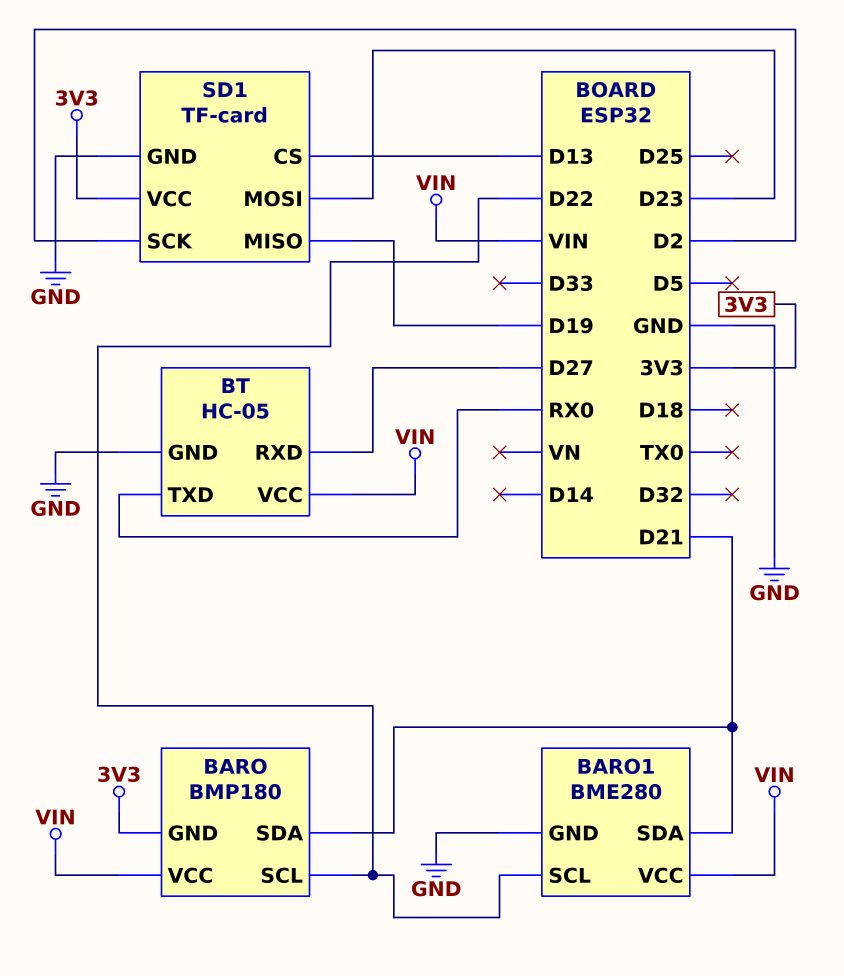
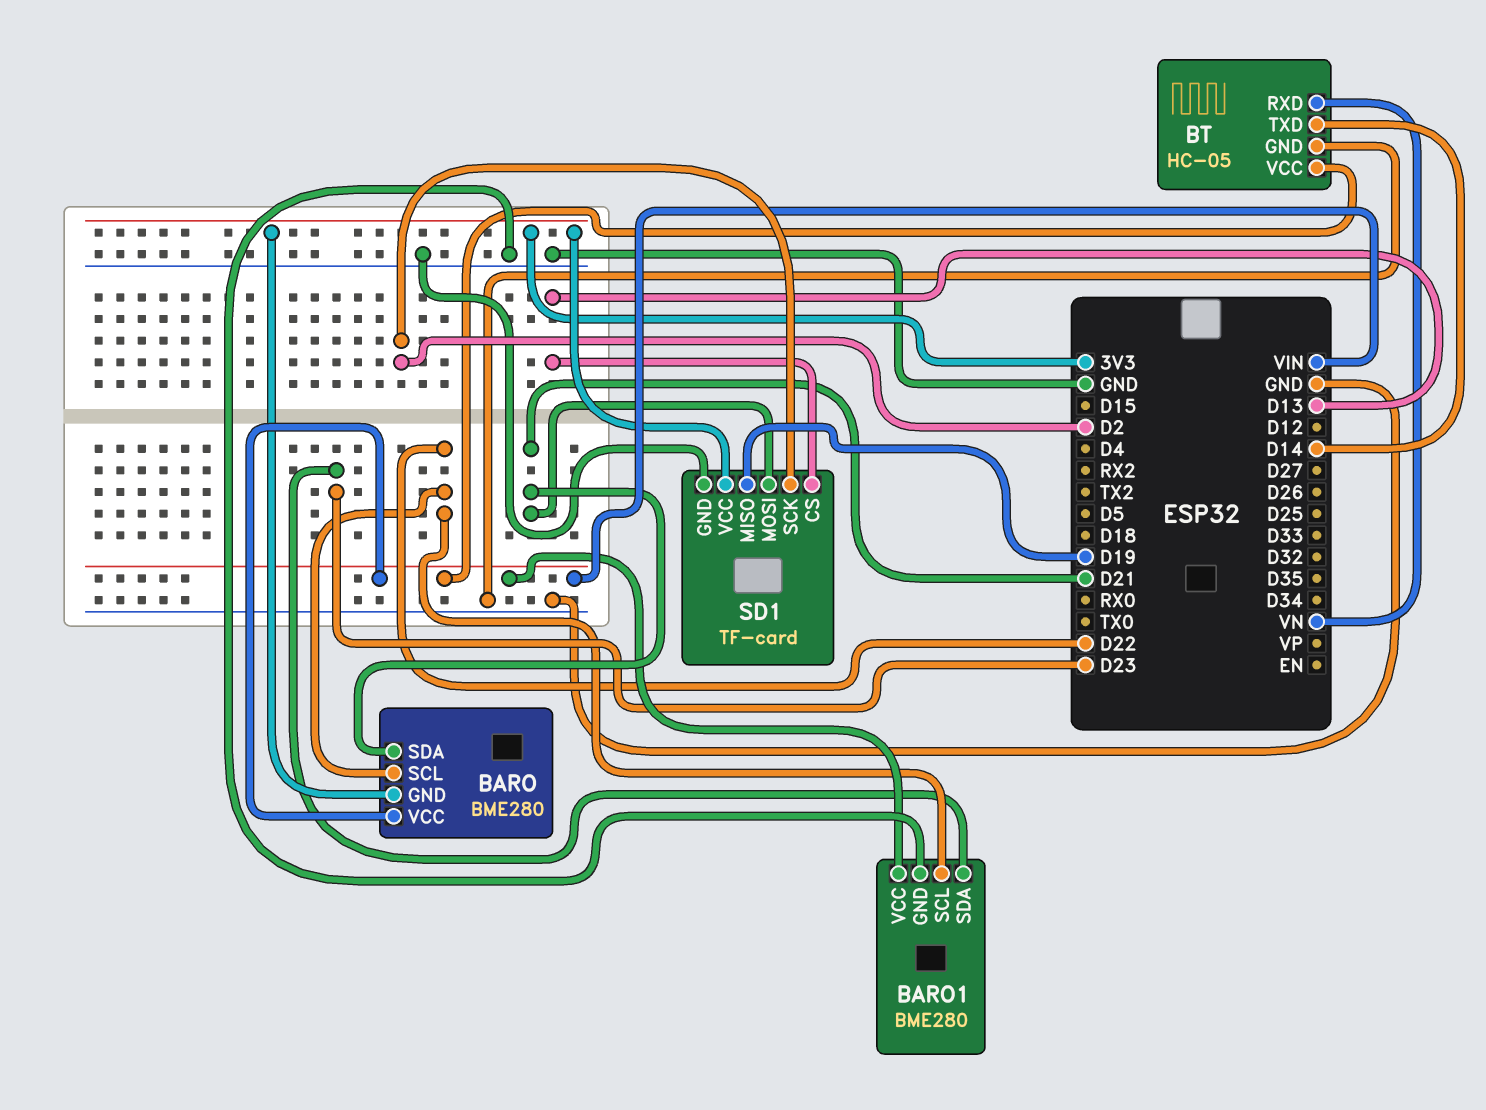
BARO: BMP180 -> BME280
BARO1 pin SDA: D21 -> D23
BT pin RXD: D27 -> VN
BT pin TXD: RX0 -> D14
SD1 pin MOSI: D23 -> D21

